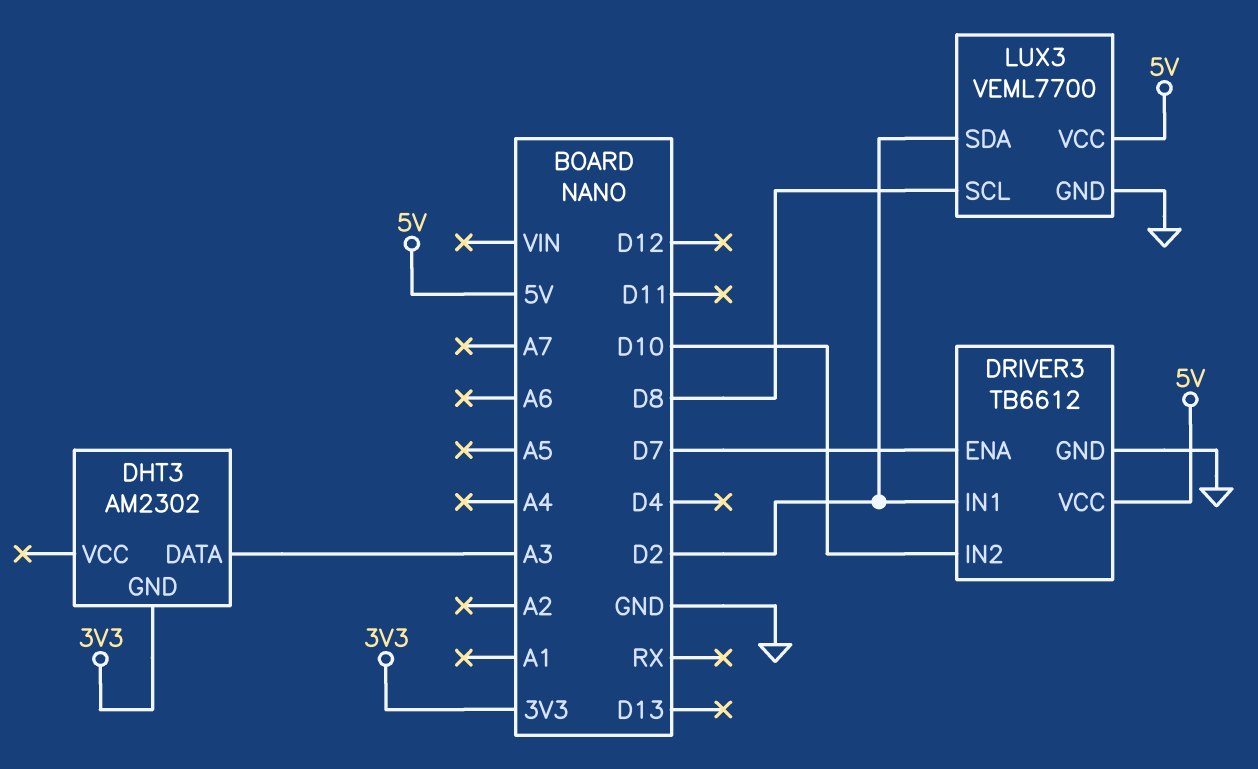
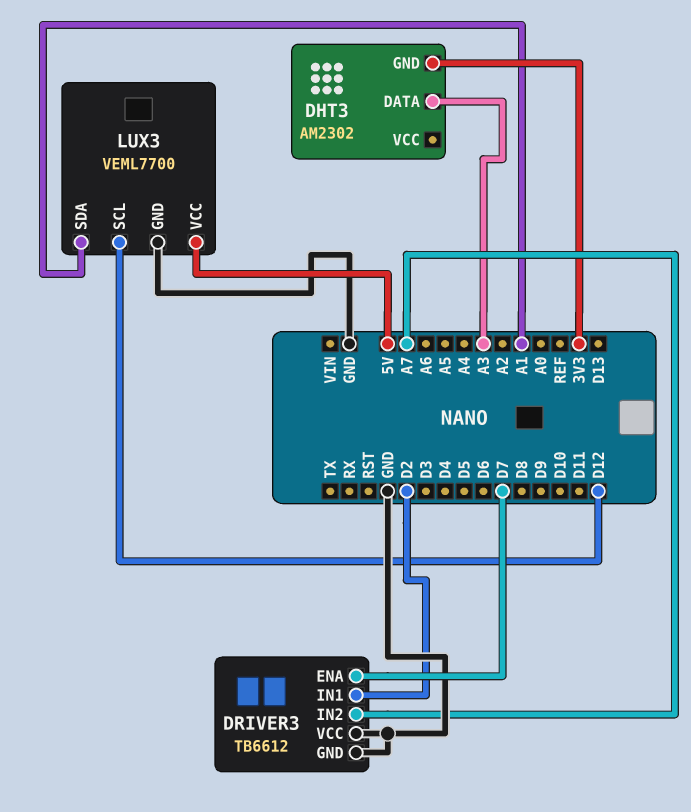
DRIVER3 pin IN2: D10 -> A7
DRIVER3 pin VCC: 5V -> GND
LUX3 pin SCL: D8 -> D12
LUX3 pin SDA: D2 -> A1

